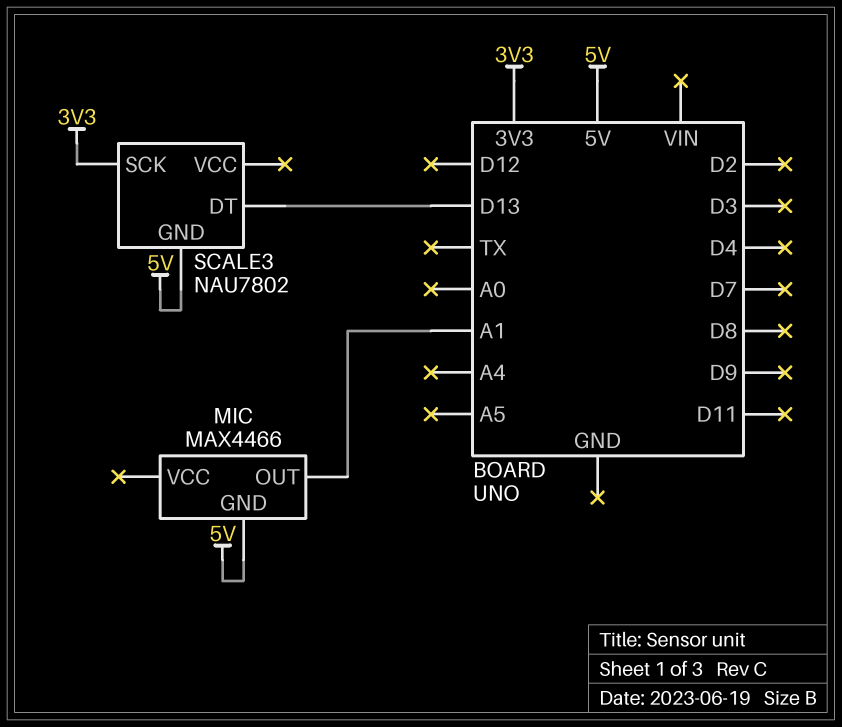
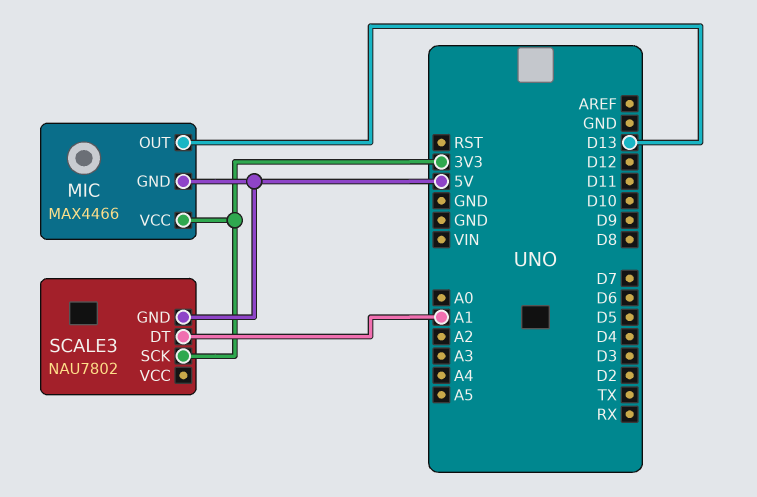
MIC pin OUT: A1 -> D13
MIC pin VCC: none -> 3V3
SCALE3 pin DT: D13 -> A1

